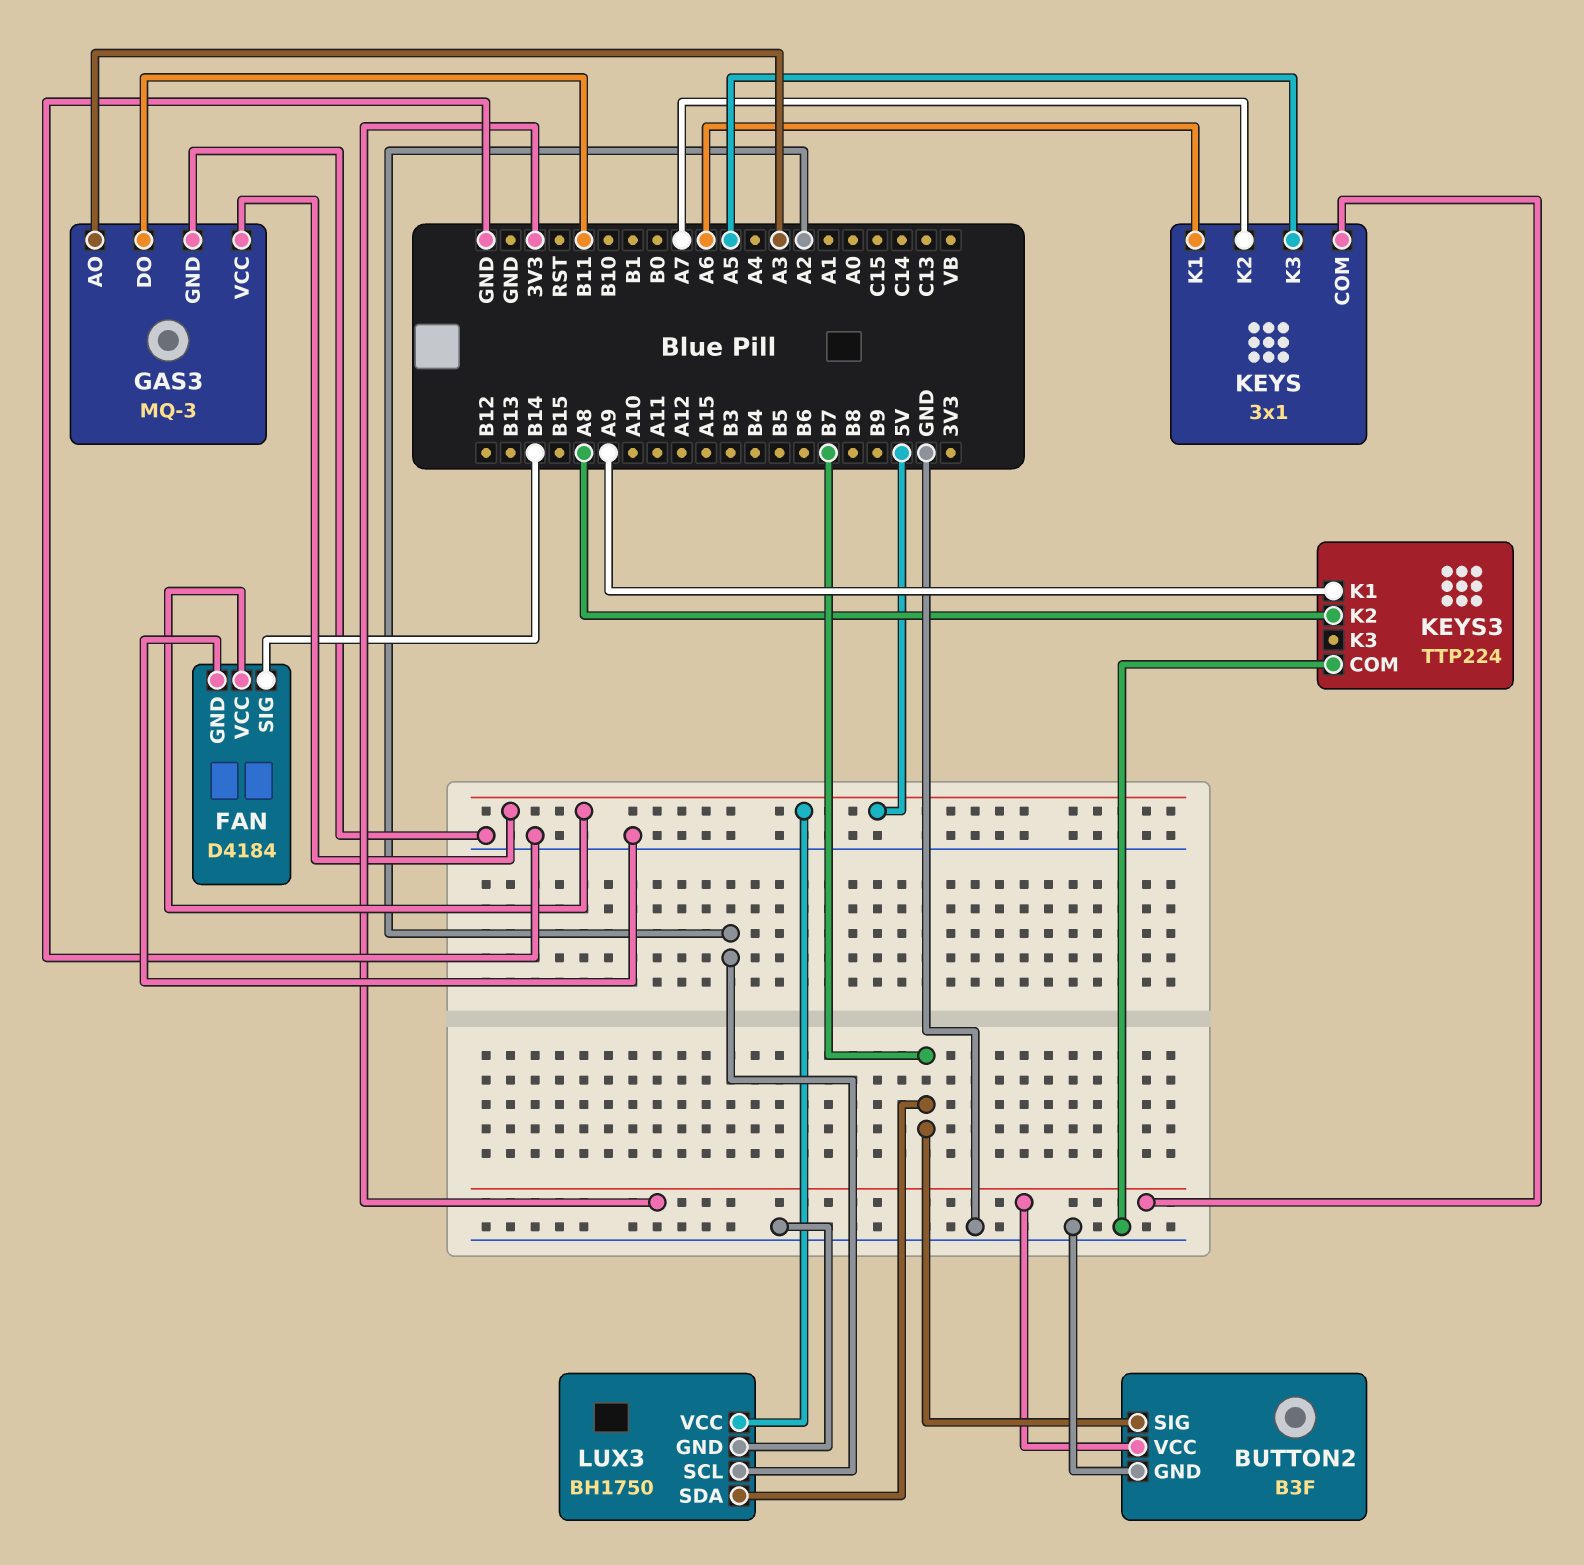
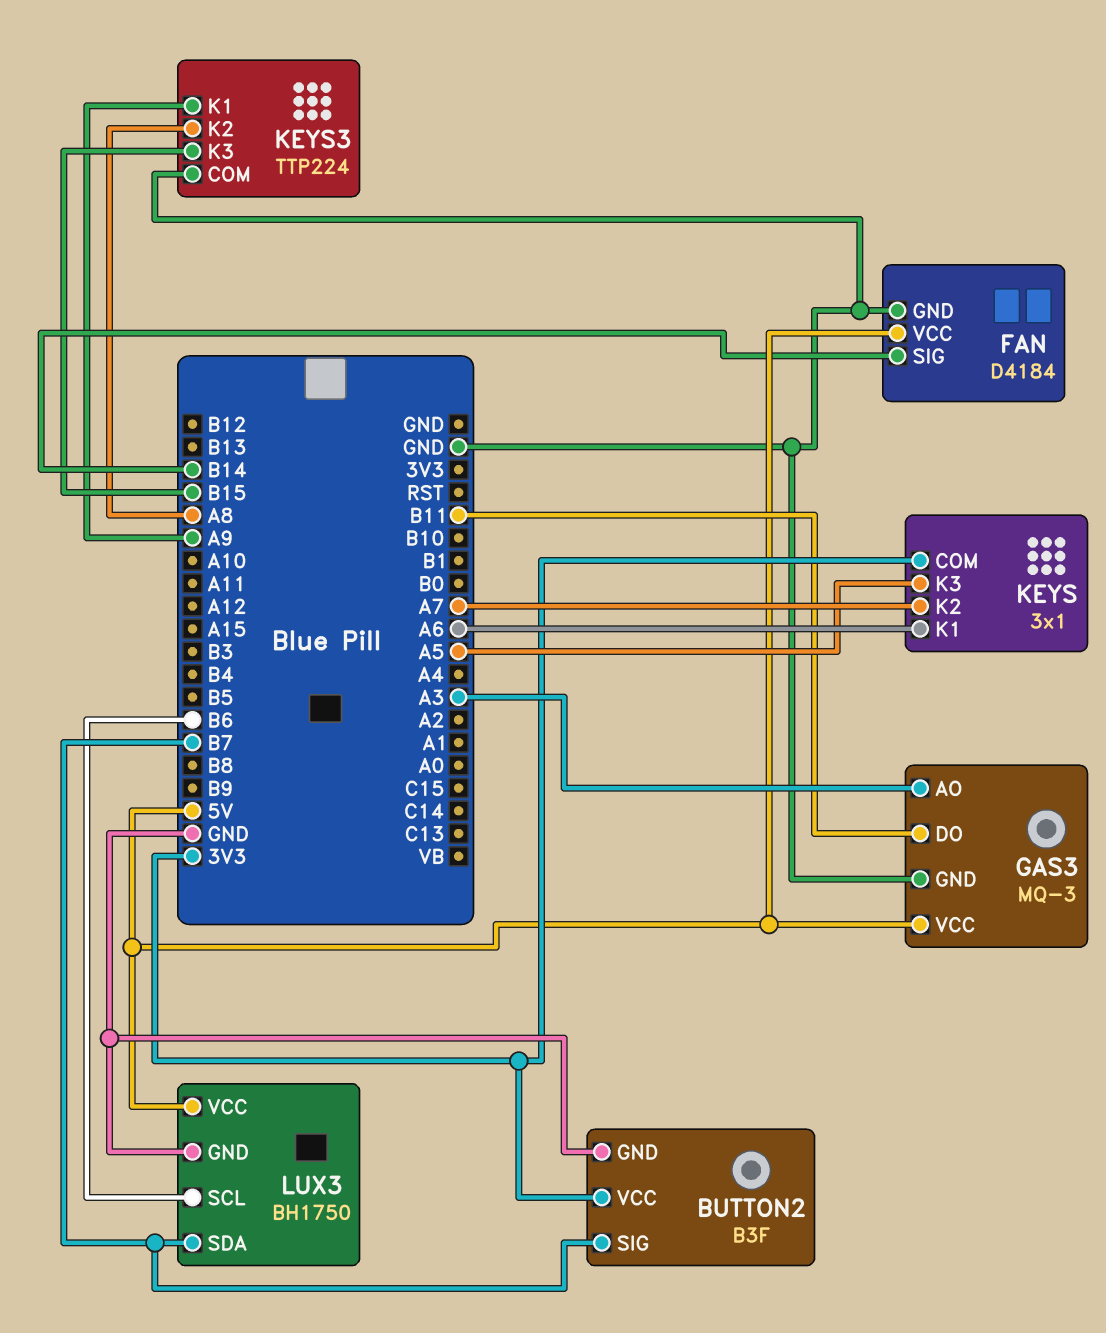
KEYS3 pin K3: none -> B15
LUX3 pin SCL: A2 -> B6

